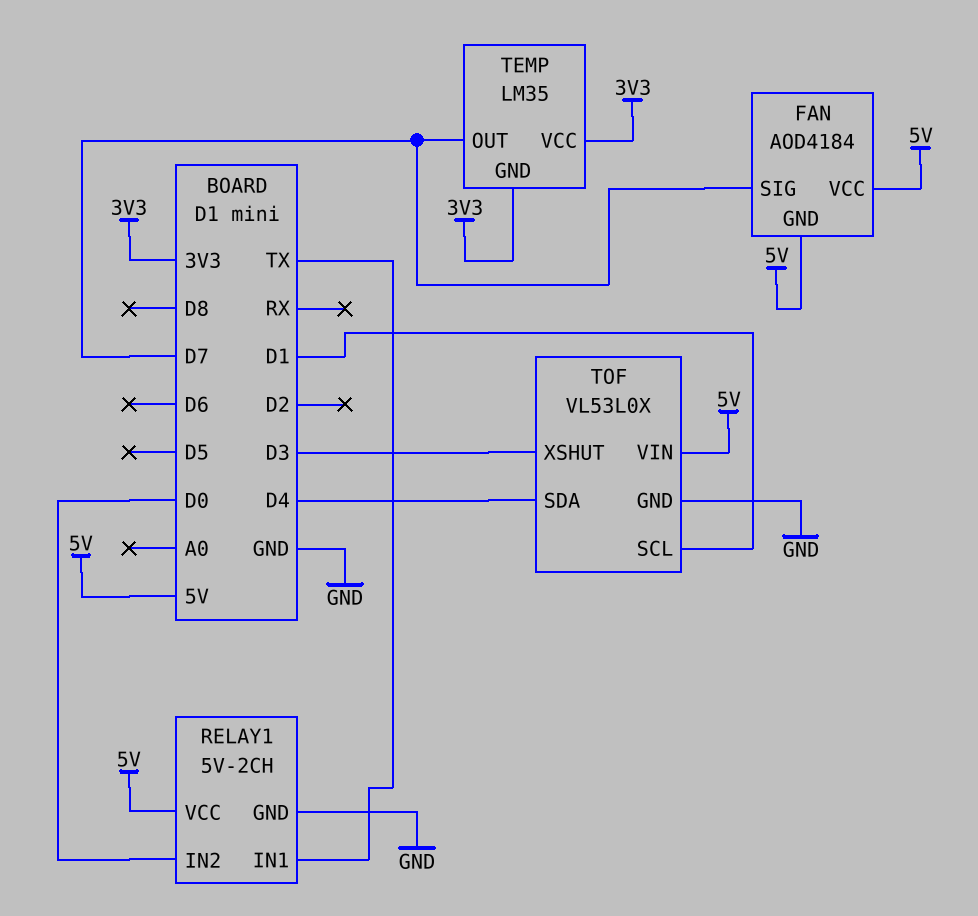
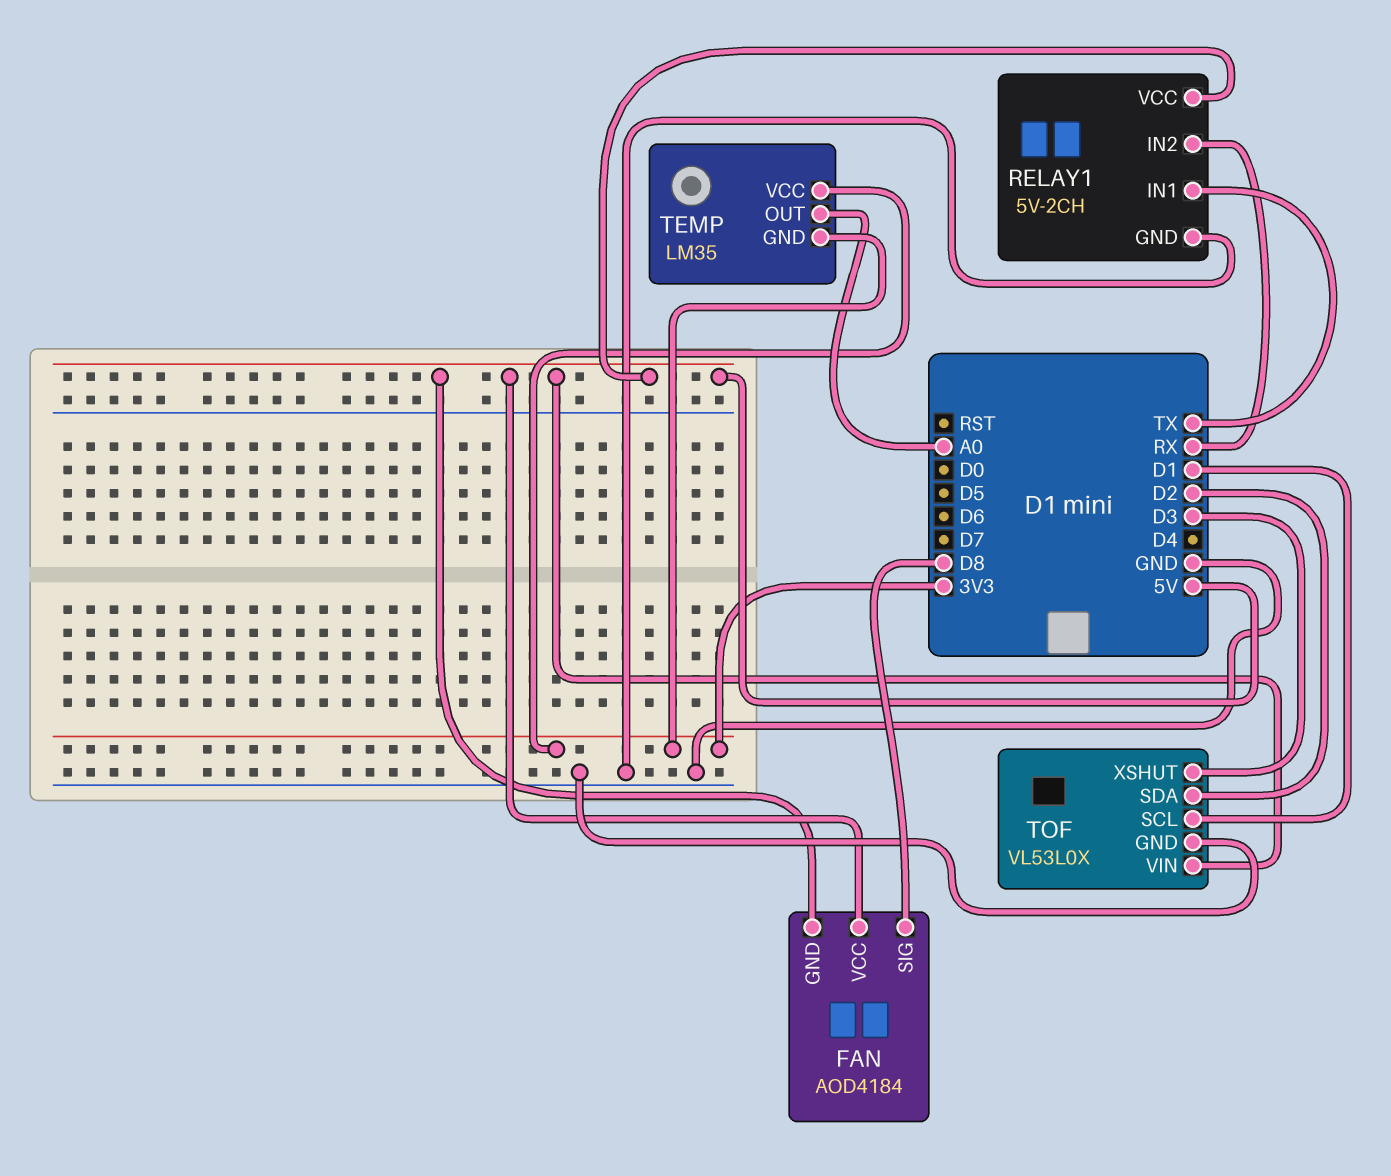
FAN pin SIG: D7 -> D8
RELAY1 pin IN2: D0 -> RX
TEMP pin OUT: D7 -> A0
TOF pin SDA: D4 -> D2

